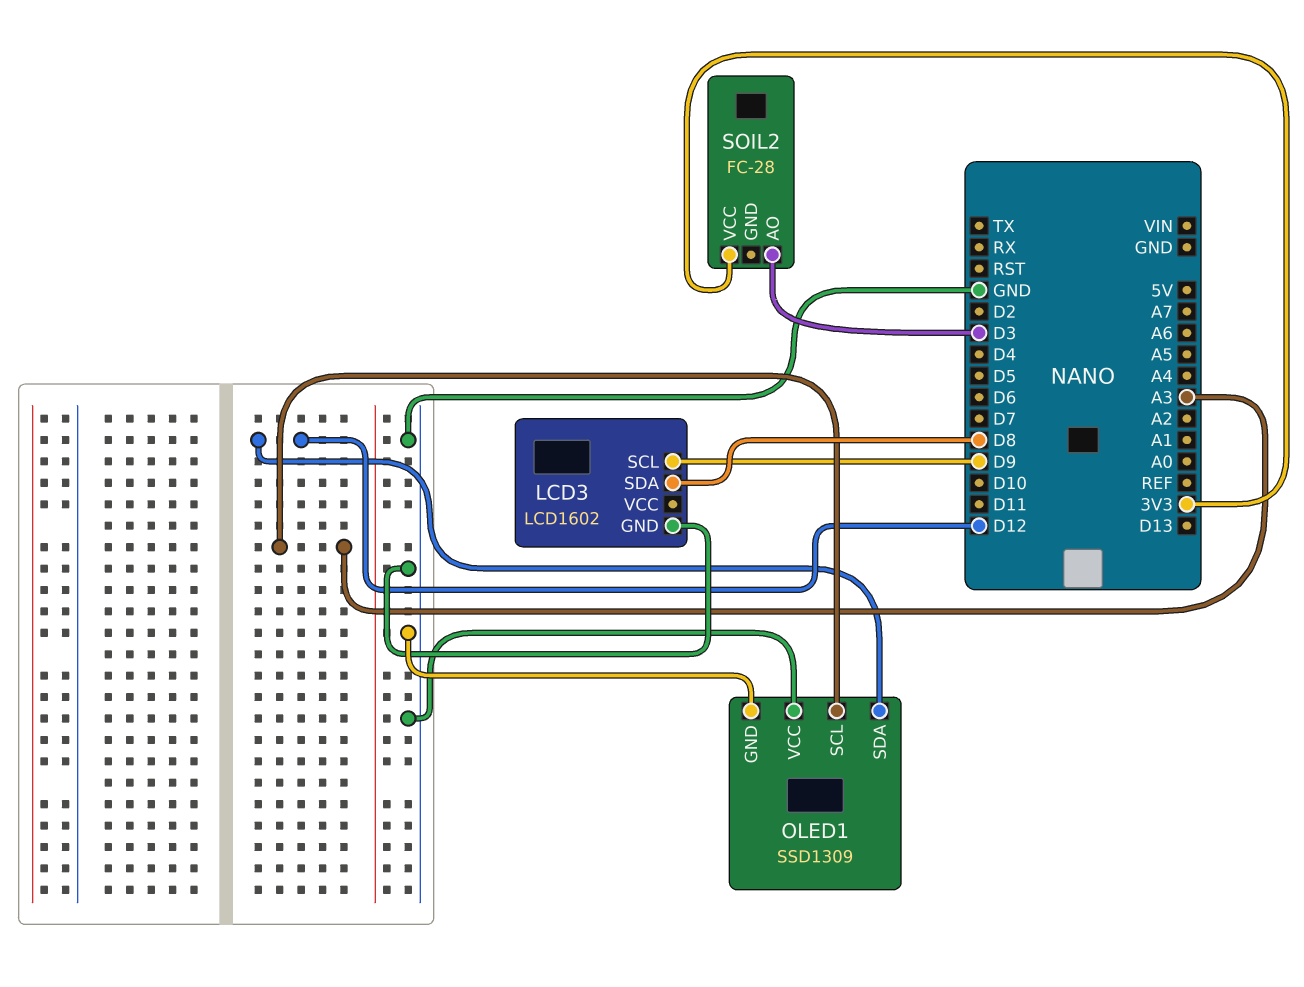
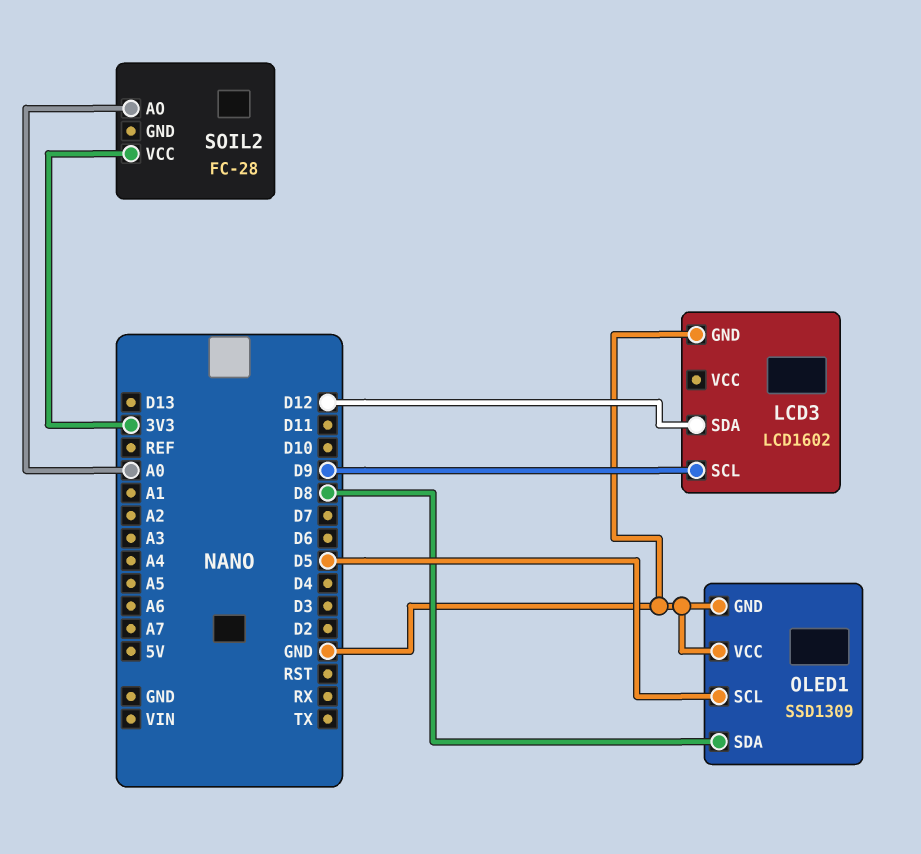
LCD3 pin SDA: D8 -> D12
OLED1 pin SCL: A3 -> D5
OLED1 pin SDA: D12 -> D8
SOIL2 pin AO: D3 -> A0

